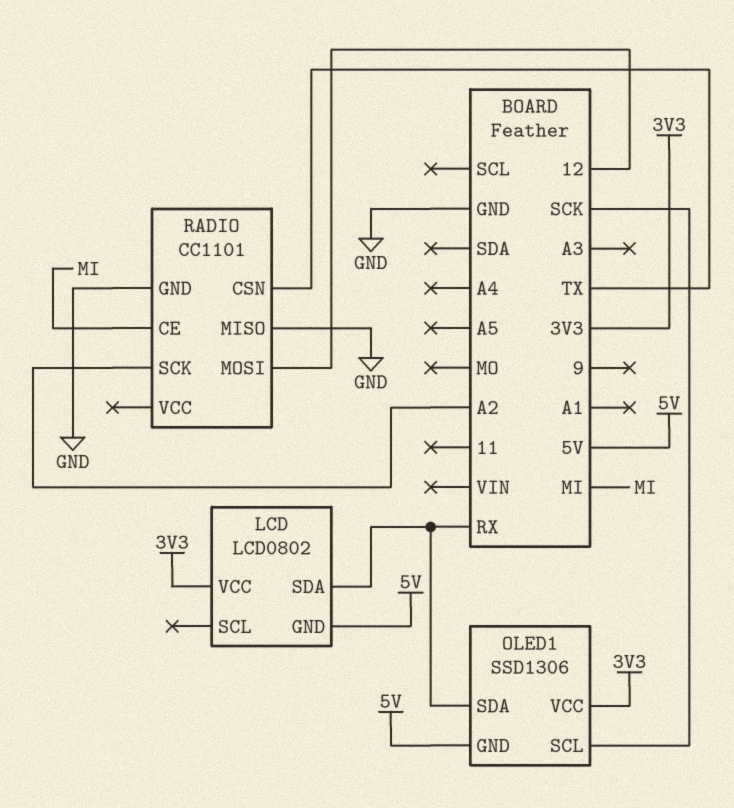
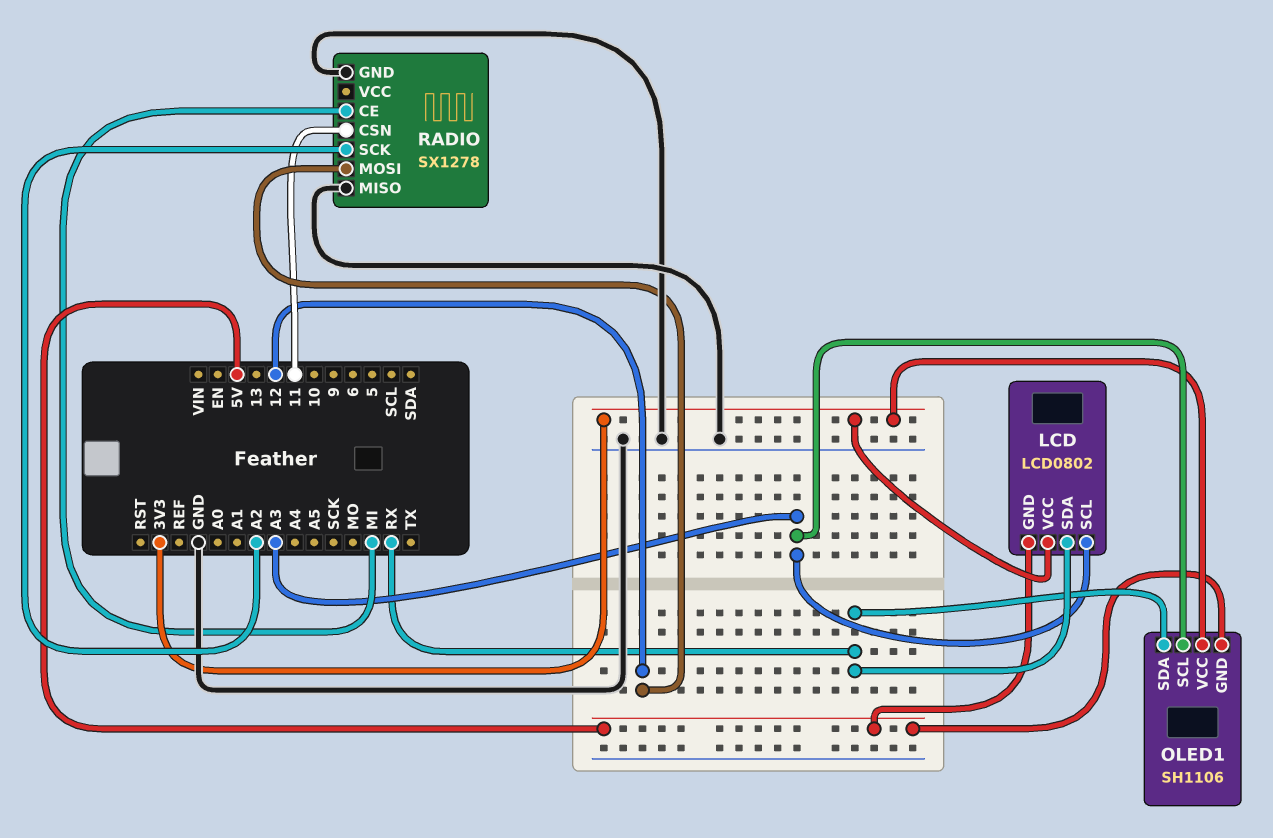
LCD pin SCL: none -> A3
OLED1: SSD1306 -> SH1106
OLED1 pin SCL: SCK -> A3
RADIO: CC1101 -> SX1278
RADIO pin CSN: TX -> 11

